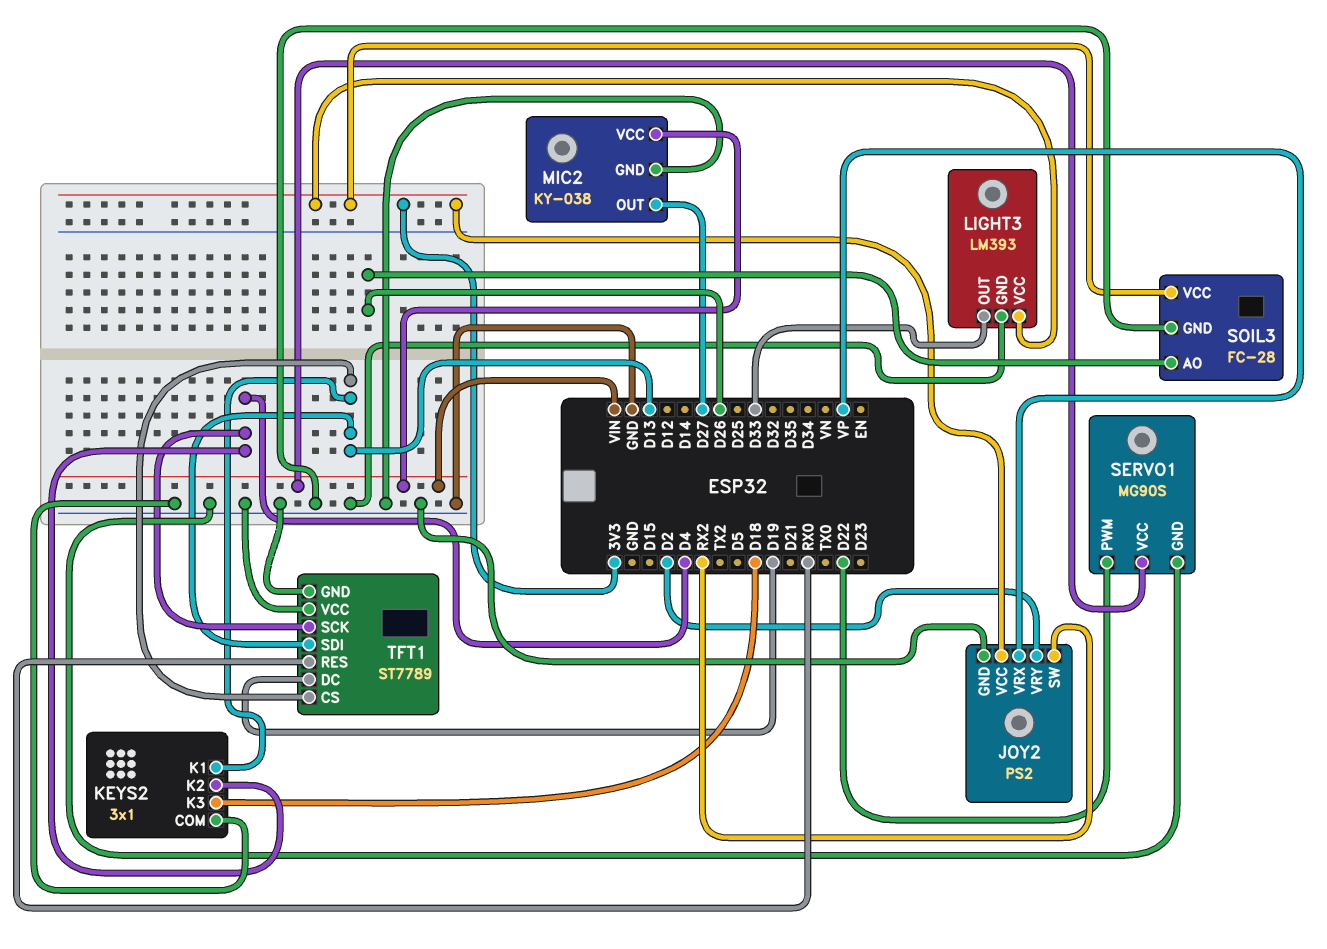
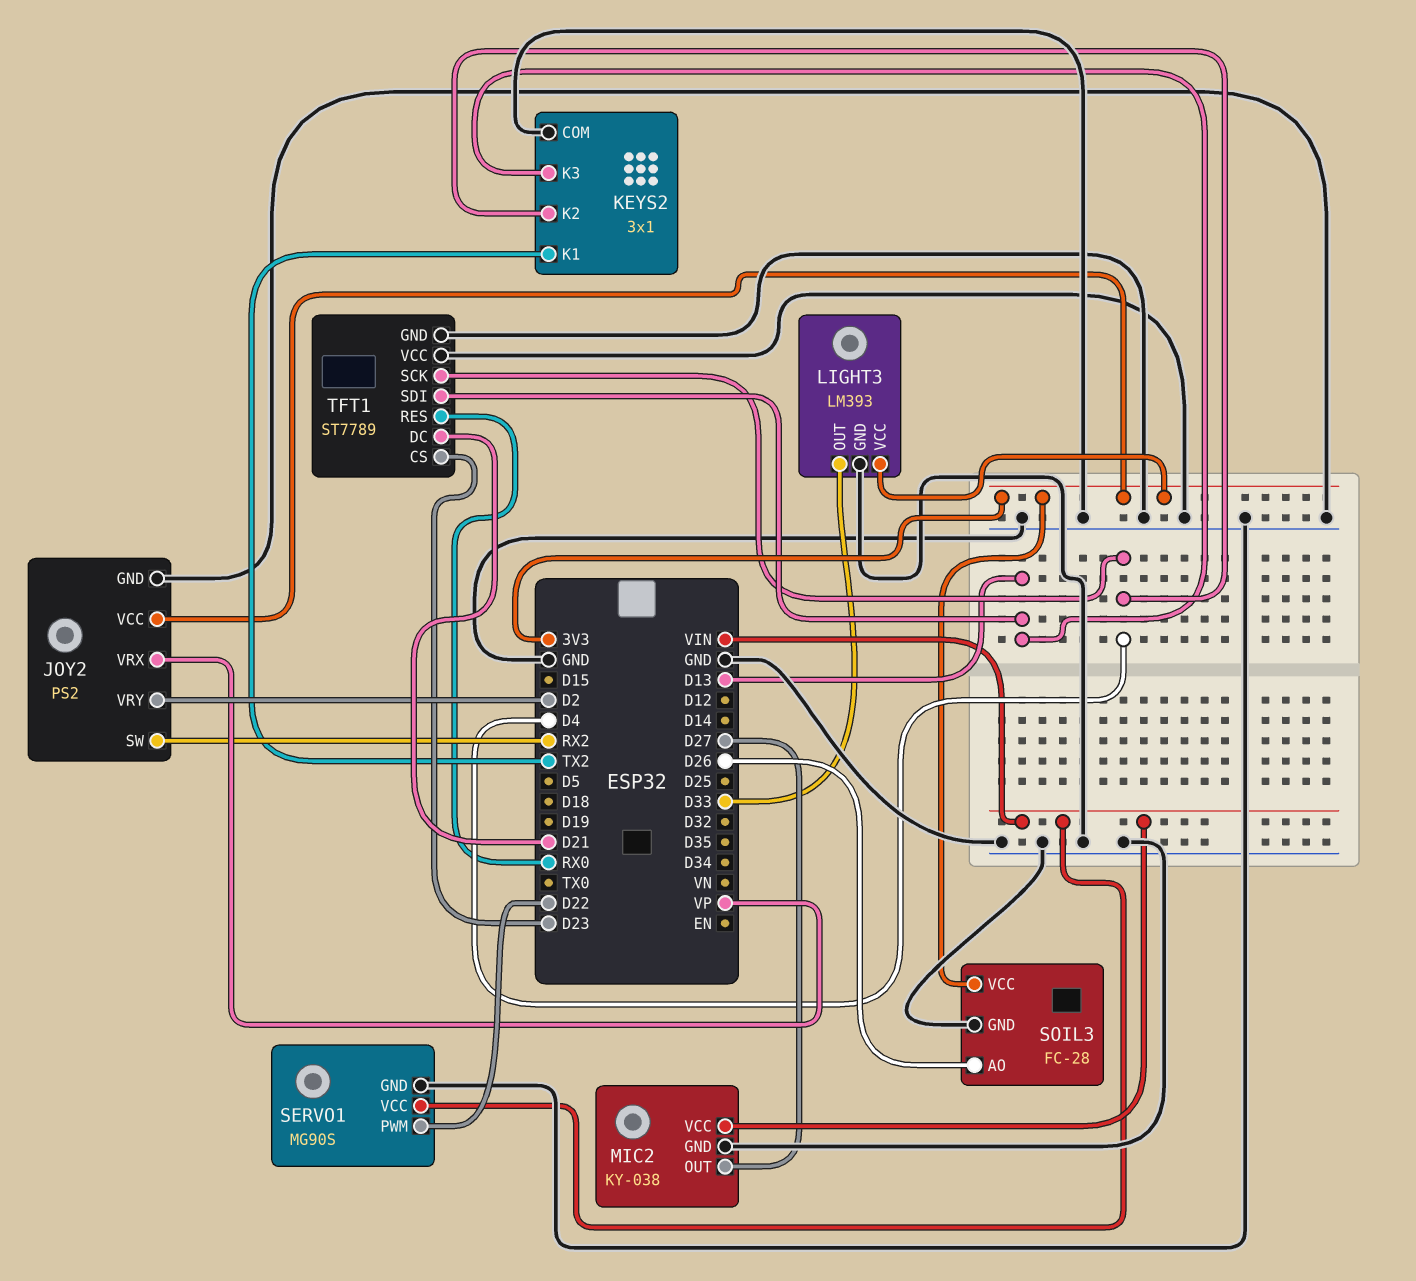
KEYS2 pin K1: D13 -> TX2
KEYS2 pin K3: D18 -> D13
TFT1 pin CS: D13 -> D23
TFT1 pin DC: D19 -> D21

